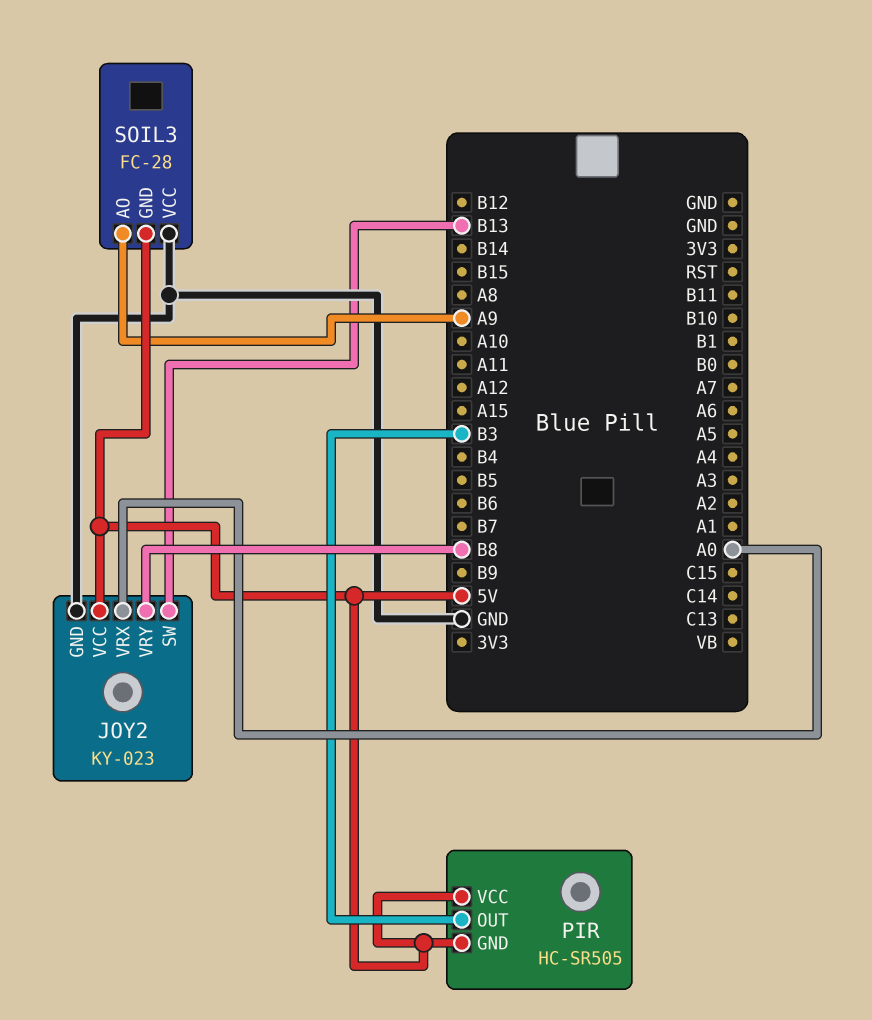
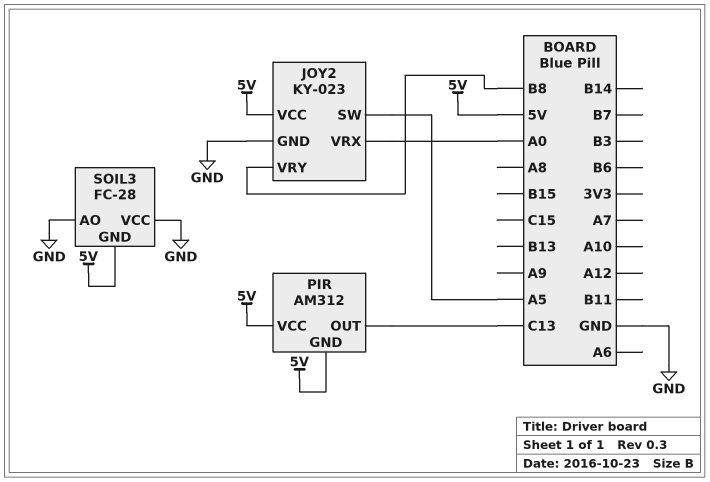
JOY2 pin SW: B13 -> A5
PIR: HC-SR505 -> AM312
PIR pin OUT: B3 -> C13
SOIL3 pin AO: A9 -> GND

